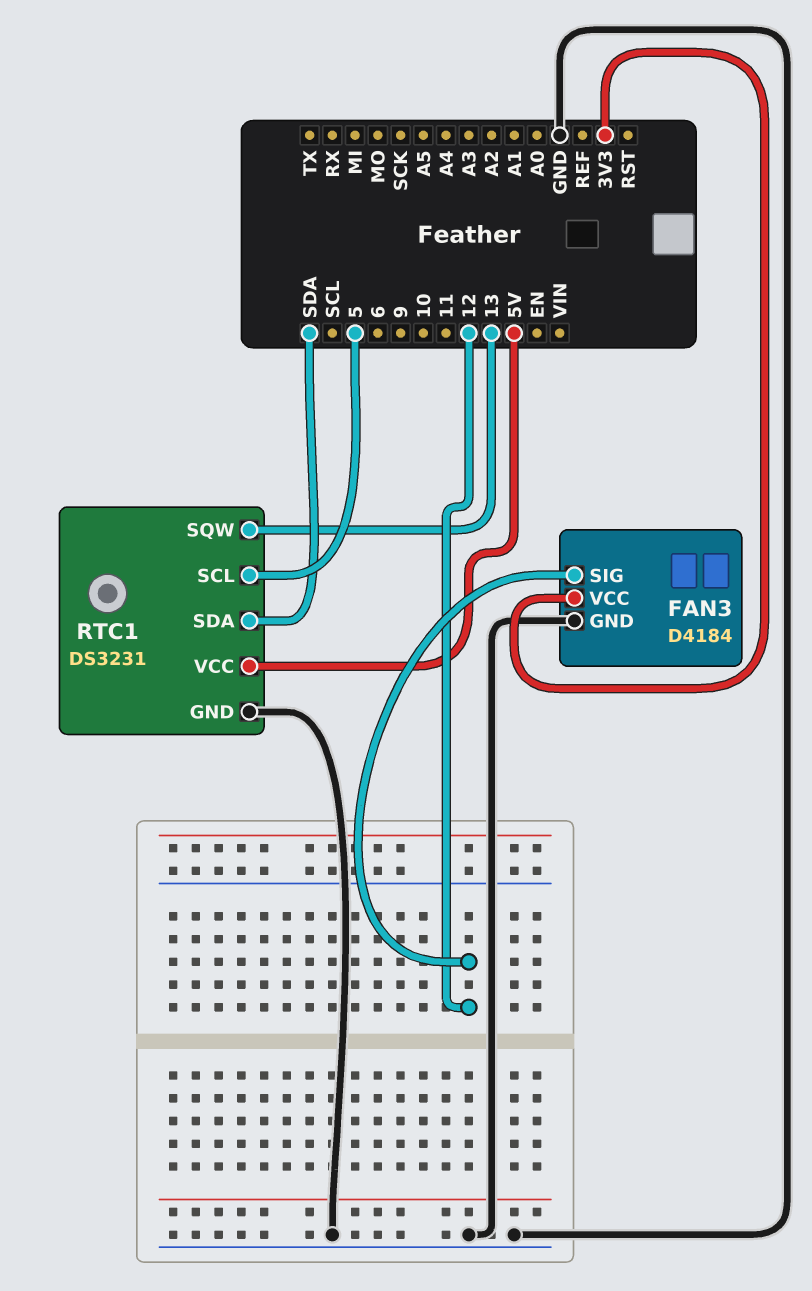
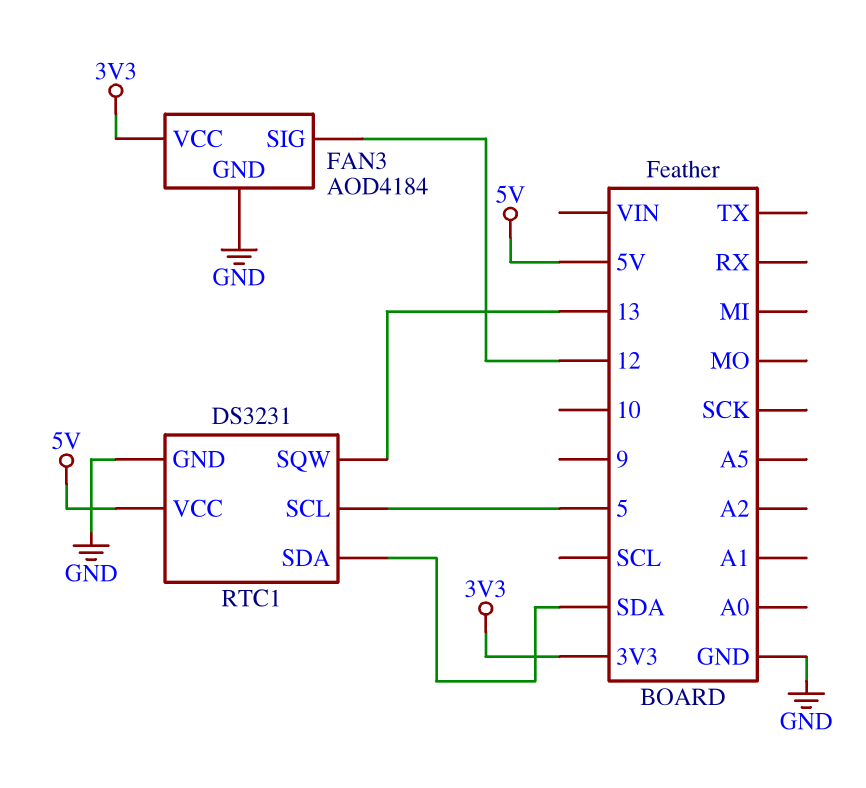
FAN3: D4184 -> AOD4184

